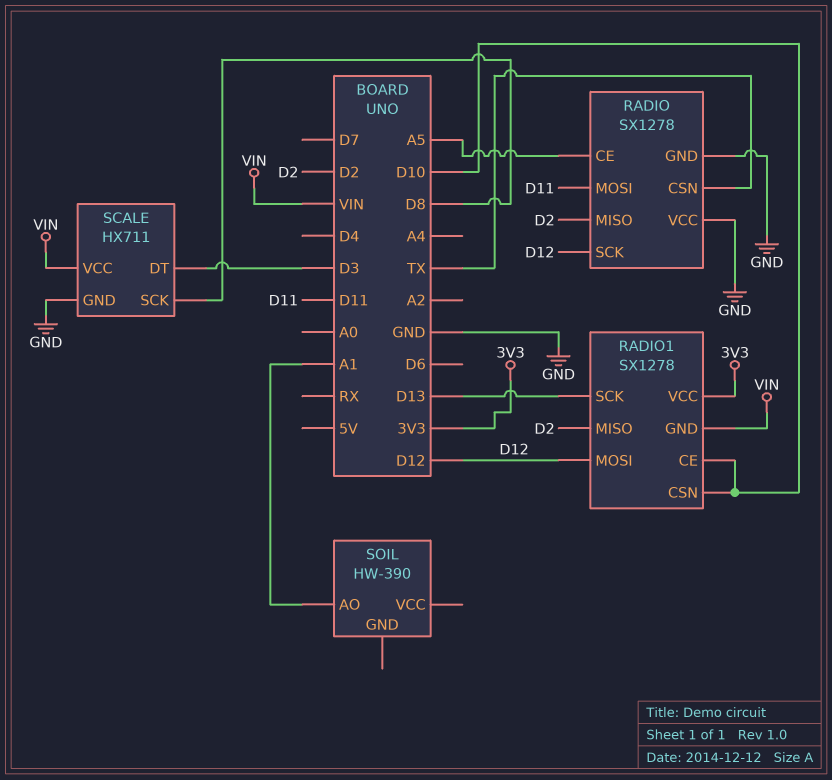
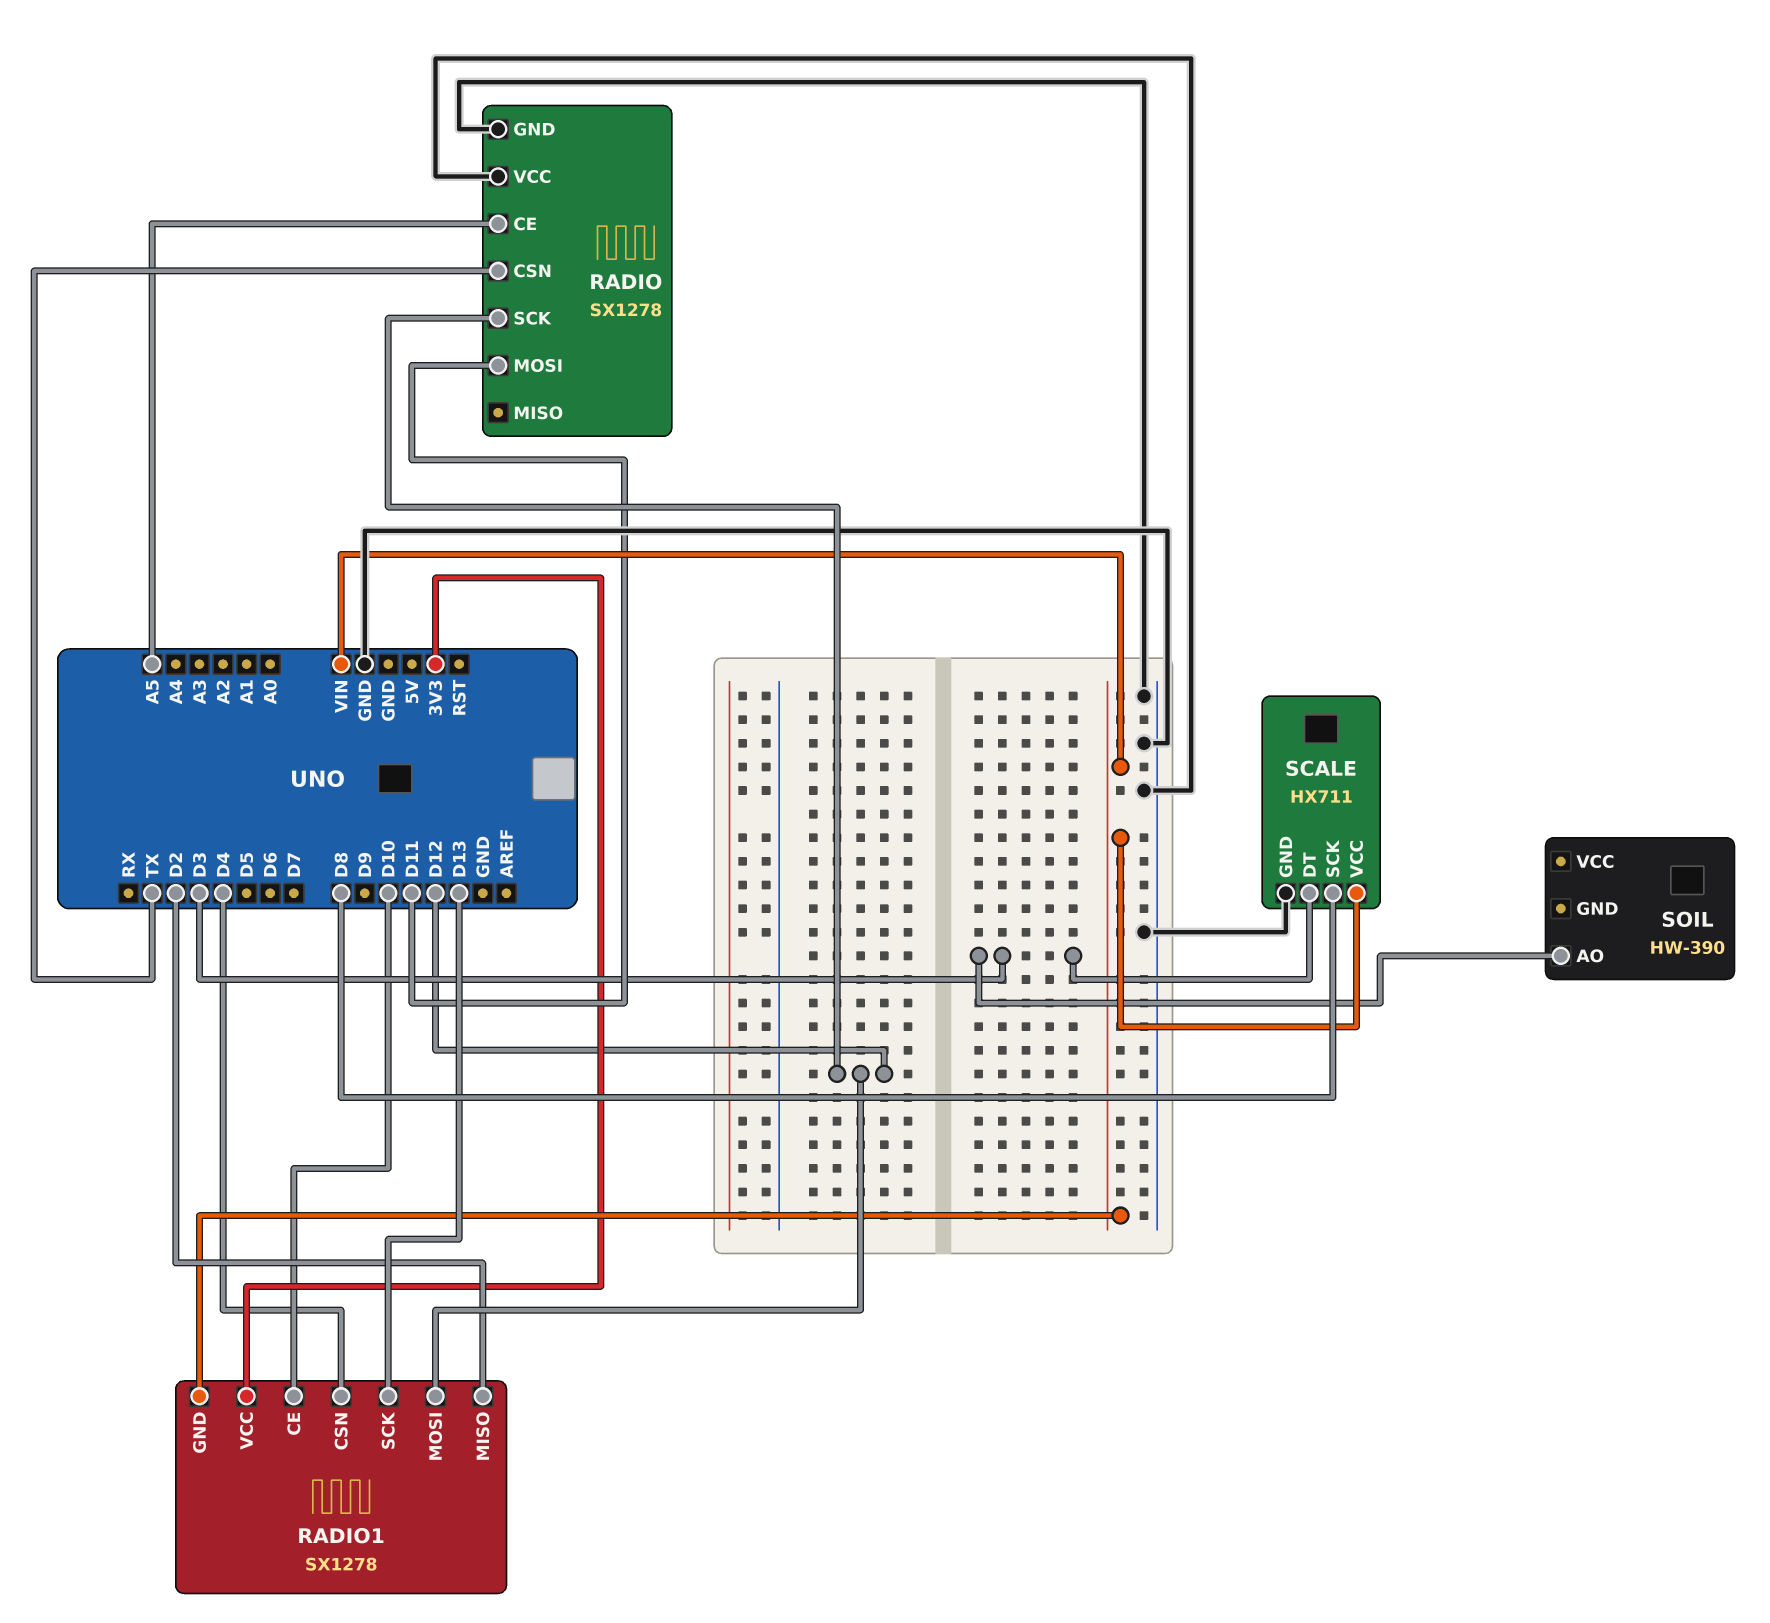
RADIO pin MISO: D2 -> none
RADIO1 pin CSN: D10 -> D4
SOIL pin AO: A1 -> D3

